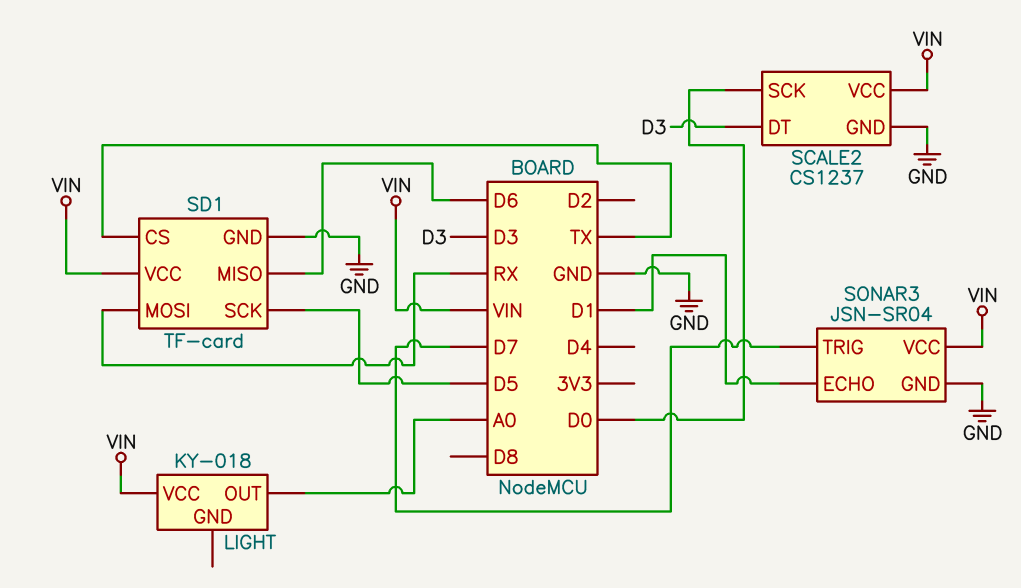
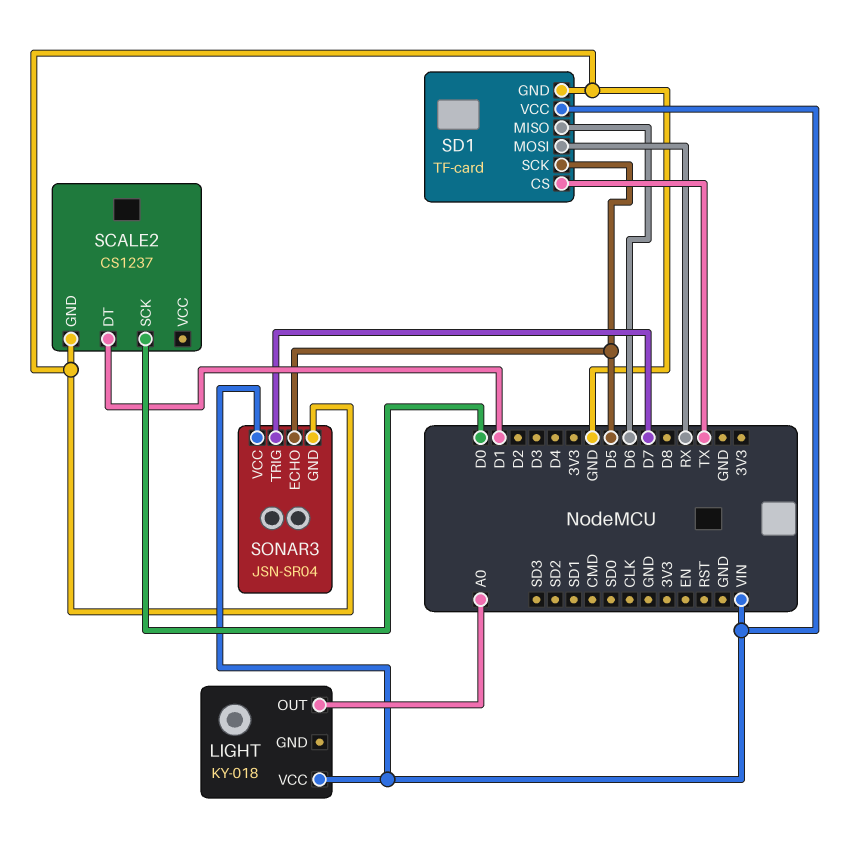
SCALE2 pin DT: D3 -> D1
SCALE2 pin VCC: VIN -> none
SONAR3 pin ECHO: D1 -> D5

